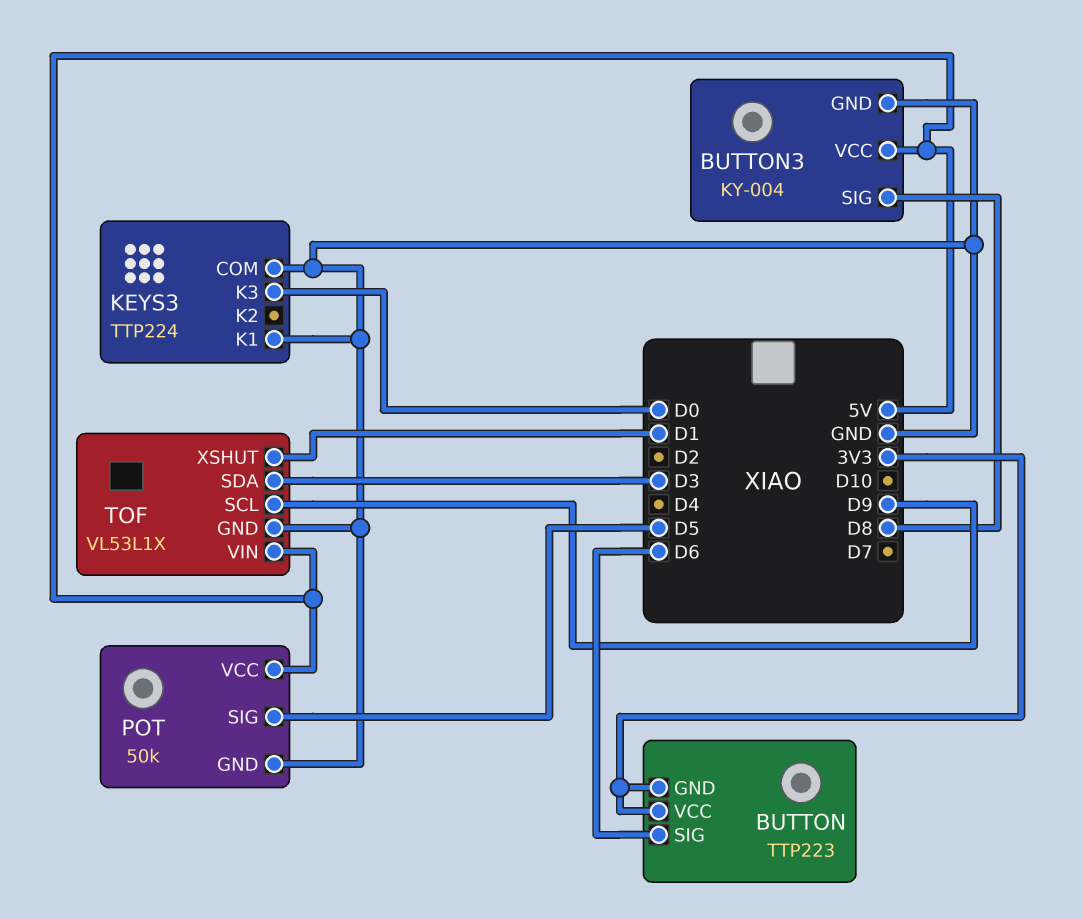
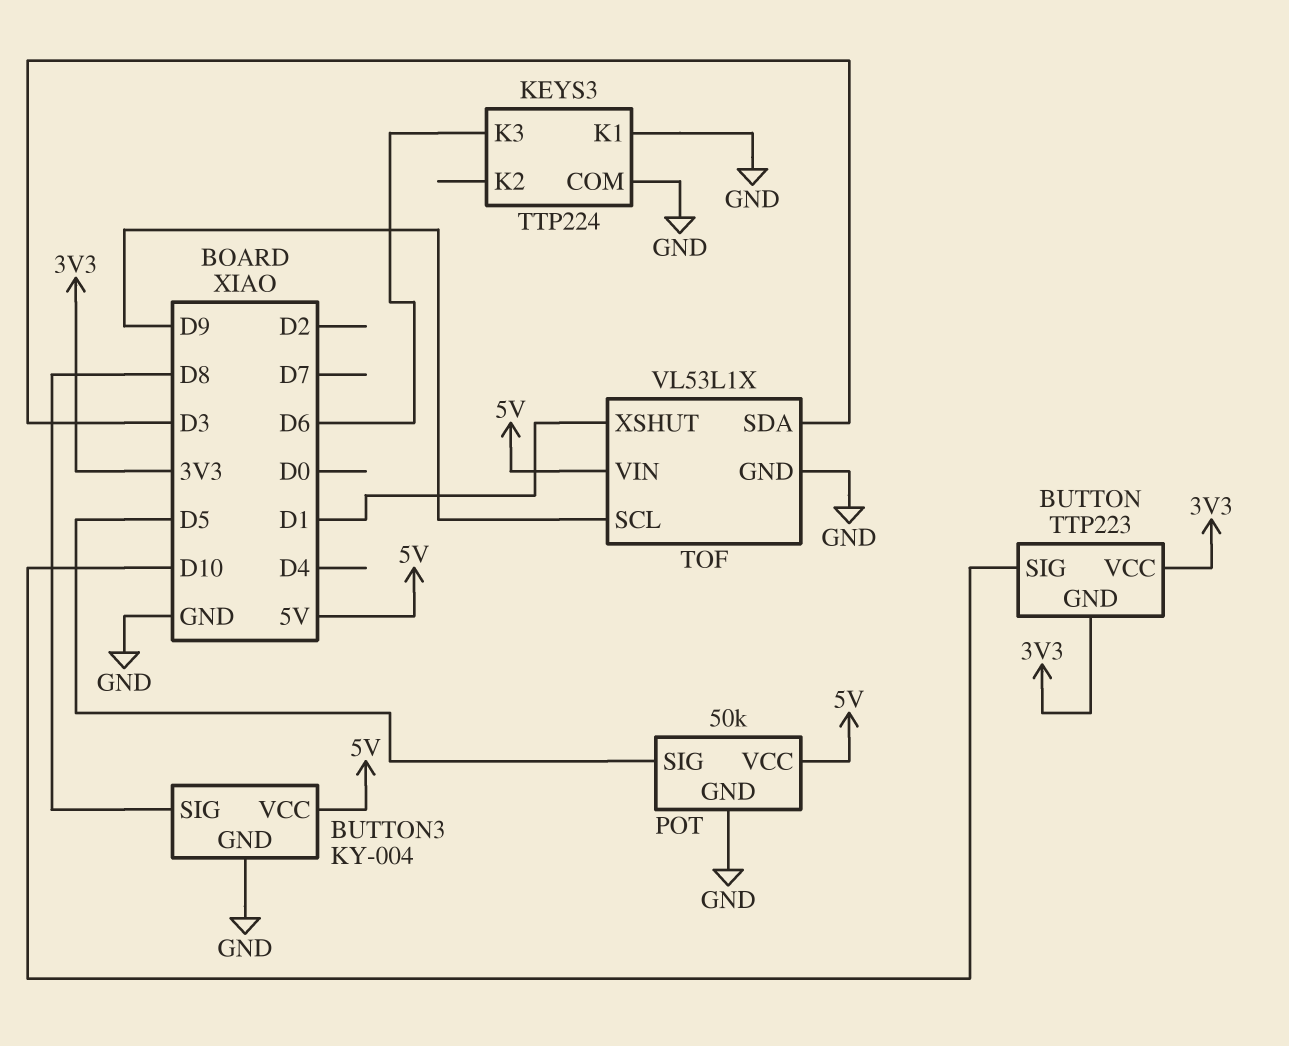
BUTTON pin SIG: D6 -> D10
KEYS3 pin K3: D0 -> D6

